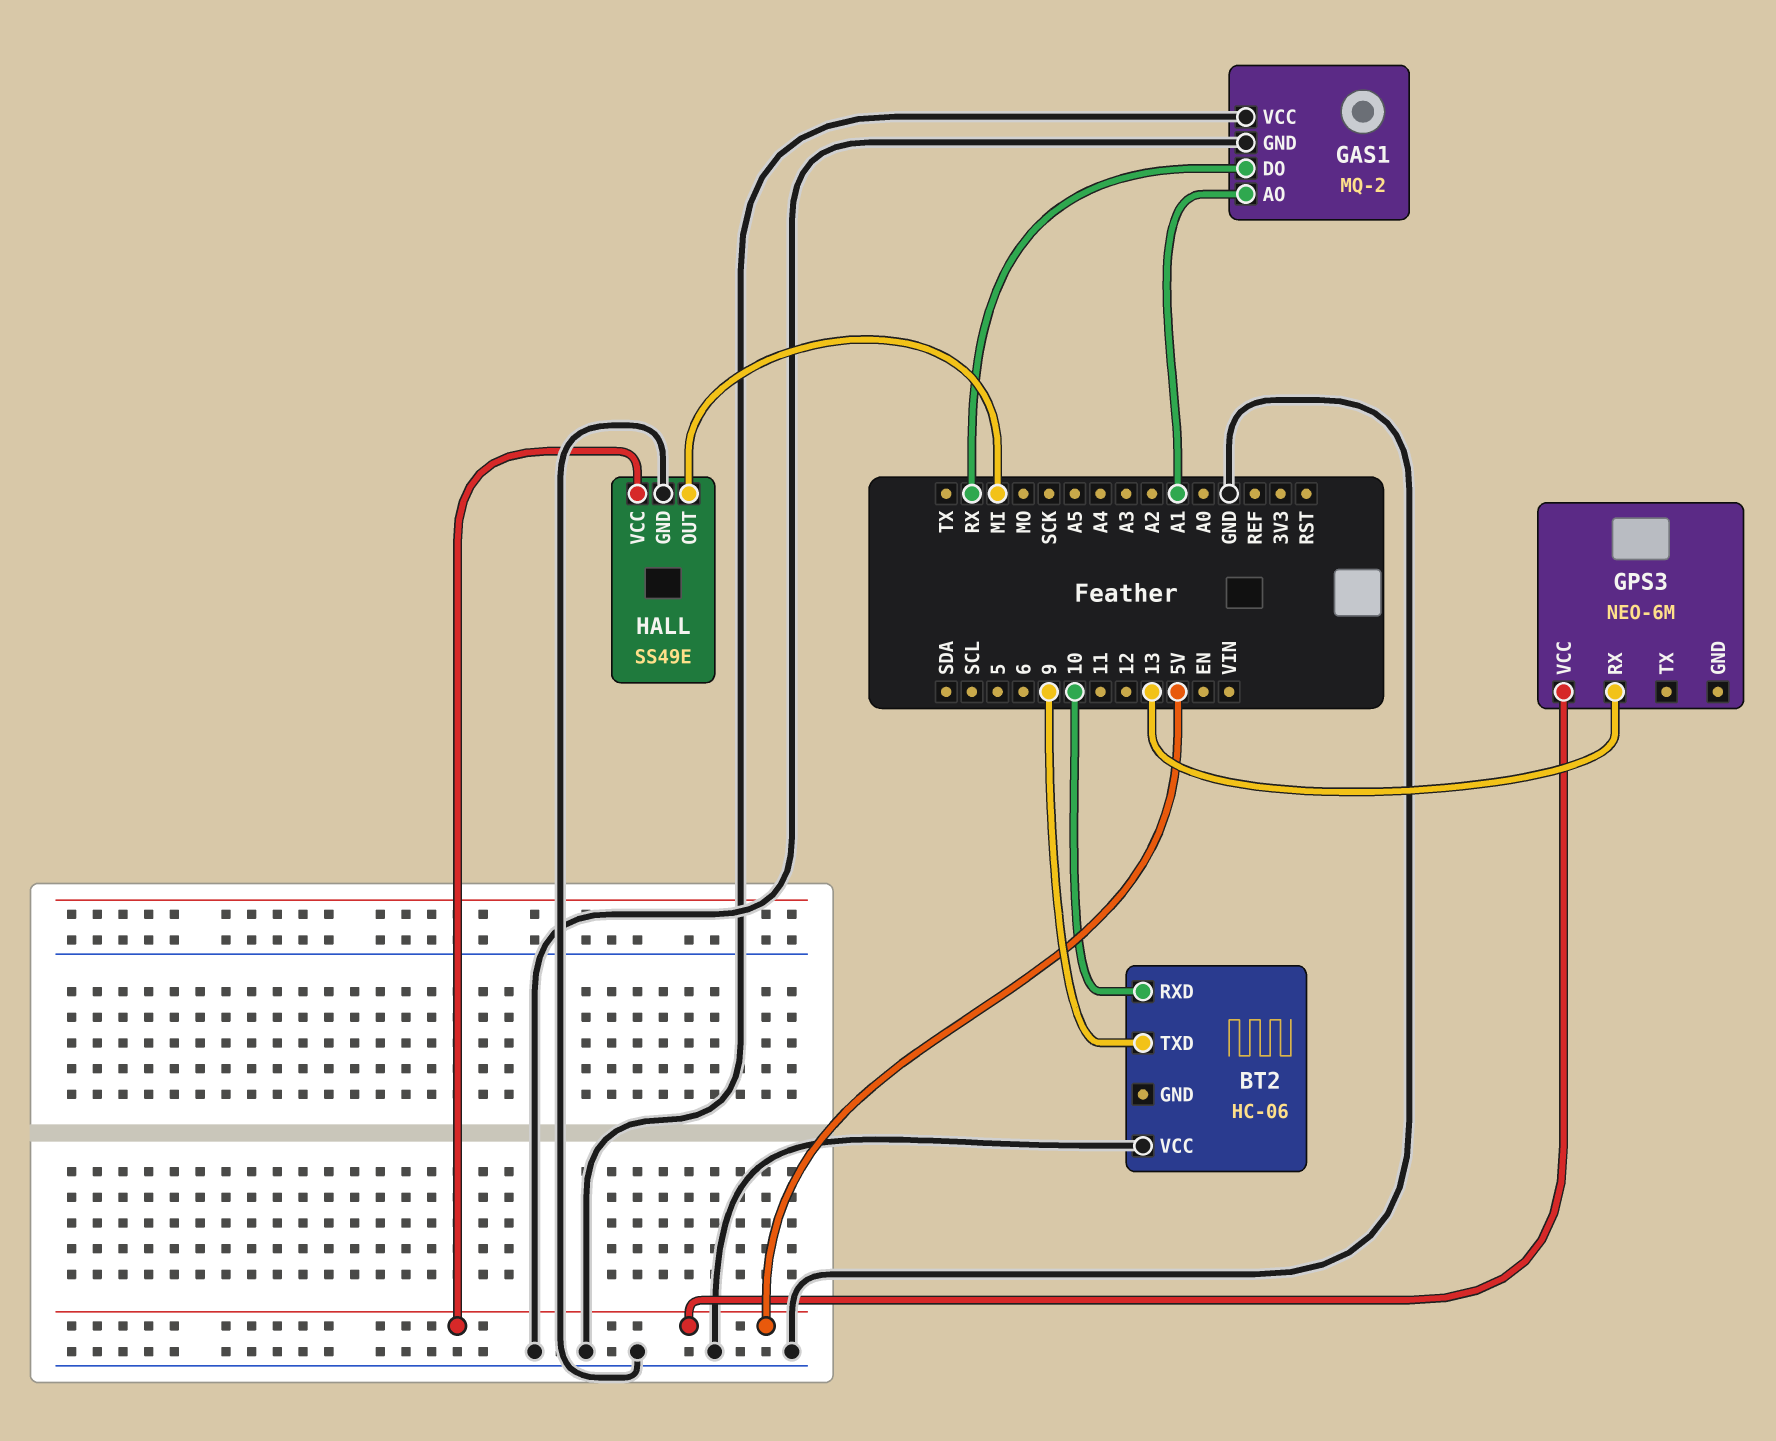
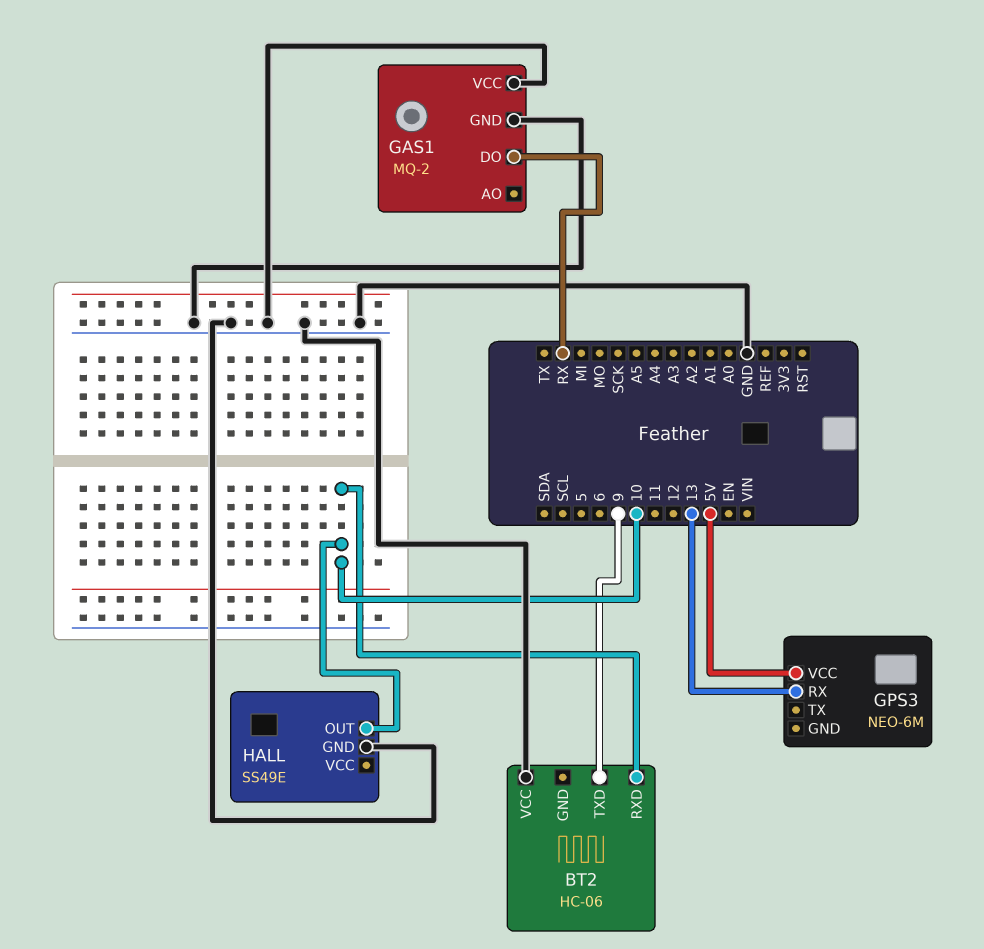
GAS1 pin AO: A1 -> none
HALL pin OUT: MI -> 10
HALL pin VCC: 5V -> none

